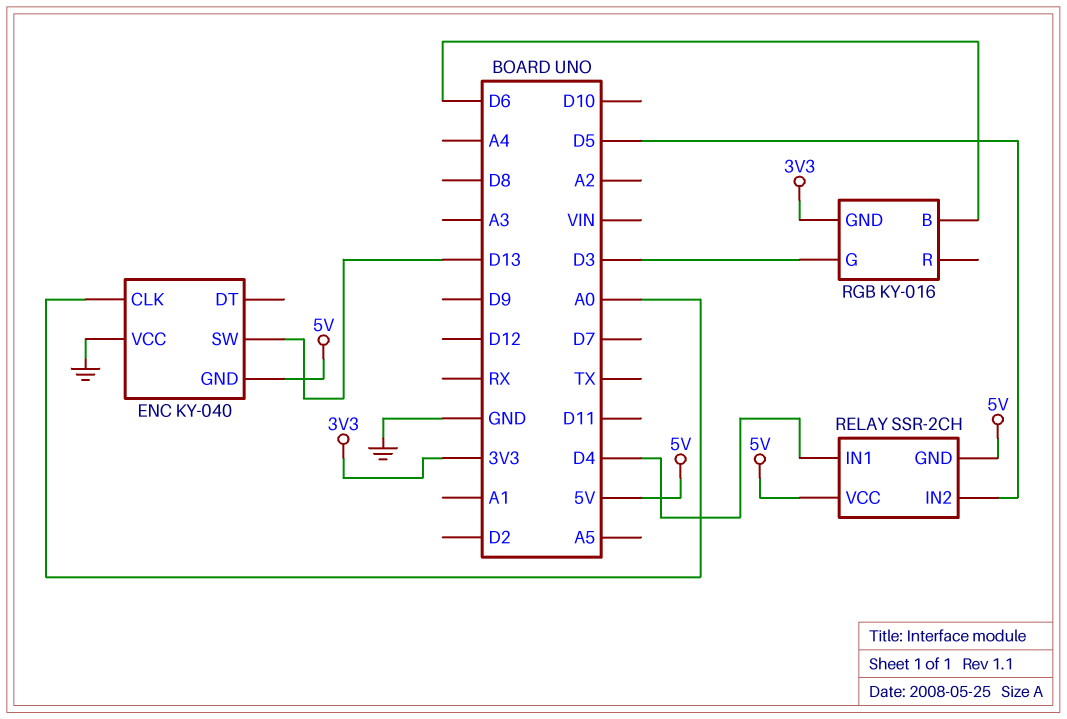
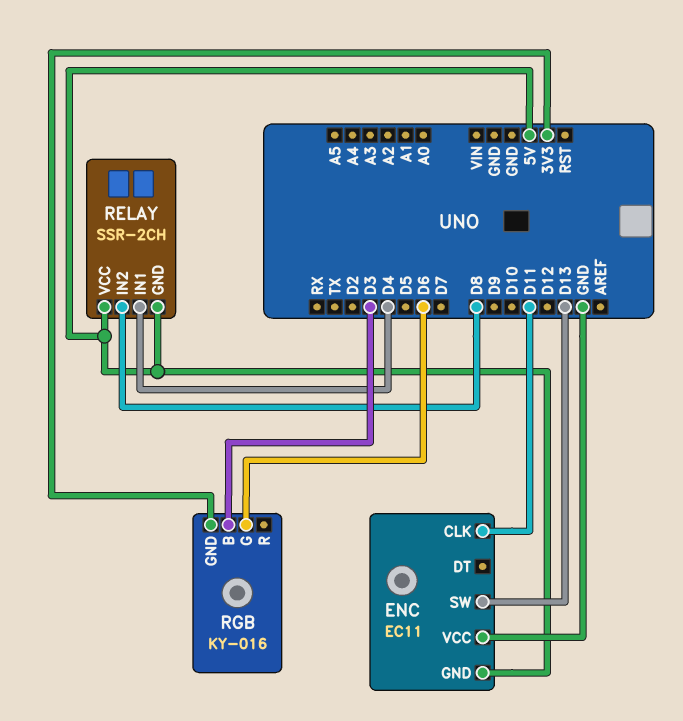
ENC: KY-040 -> EC11
ENC pin CLK: A0 -> D11
RELAY pin IN2: D5 -> D8
RGB pin B: D6 -> D3
RGB pin G: D3 -> D6

